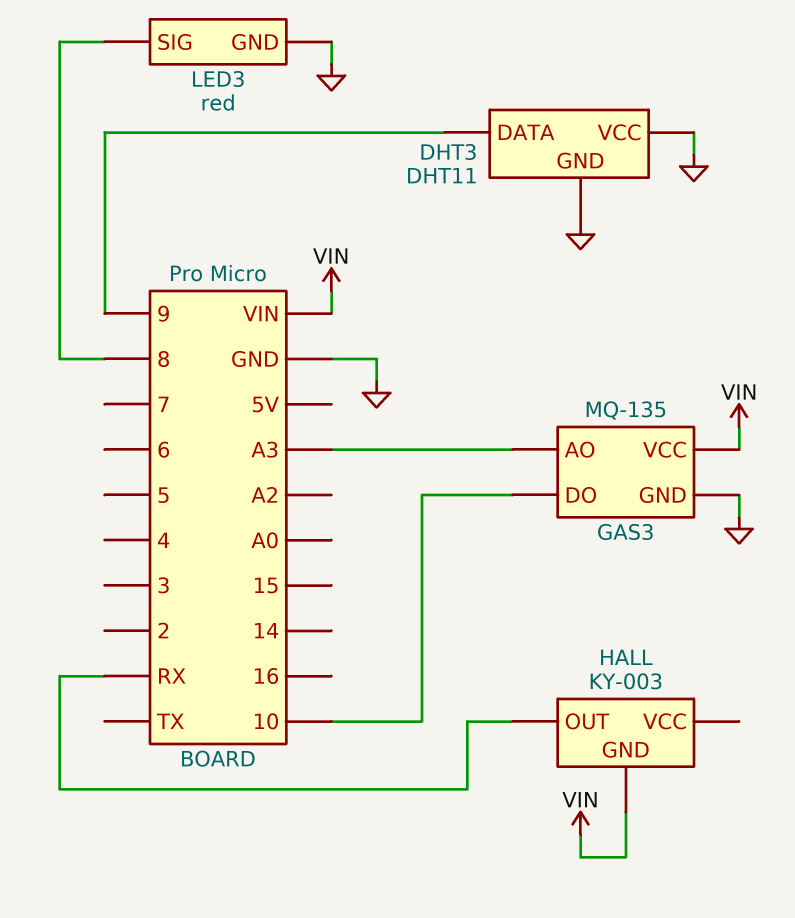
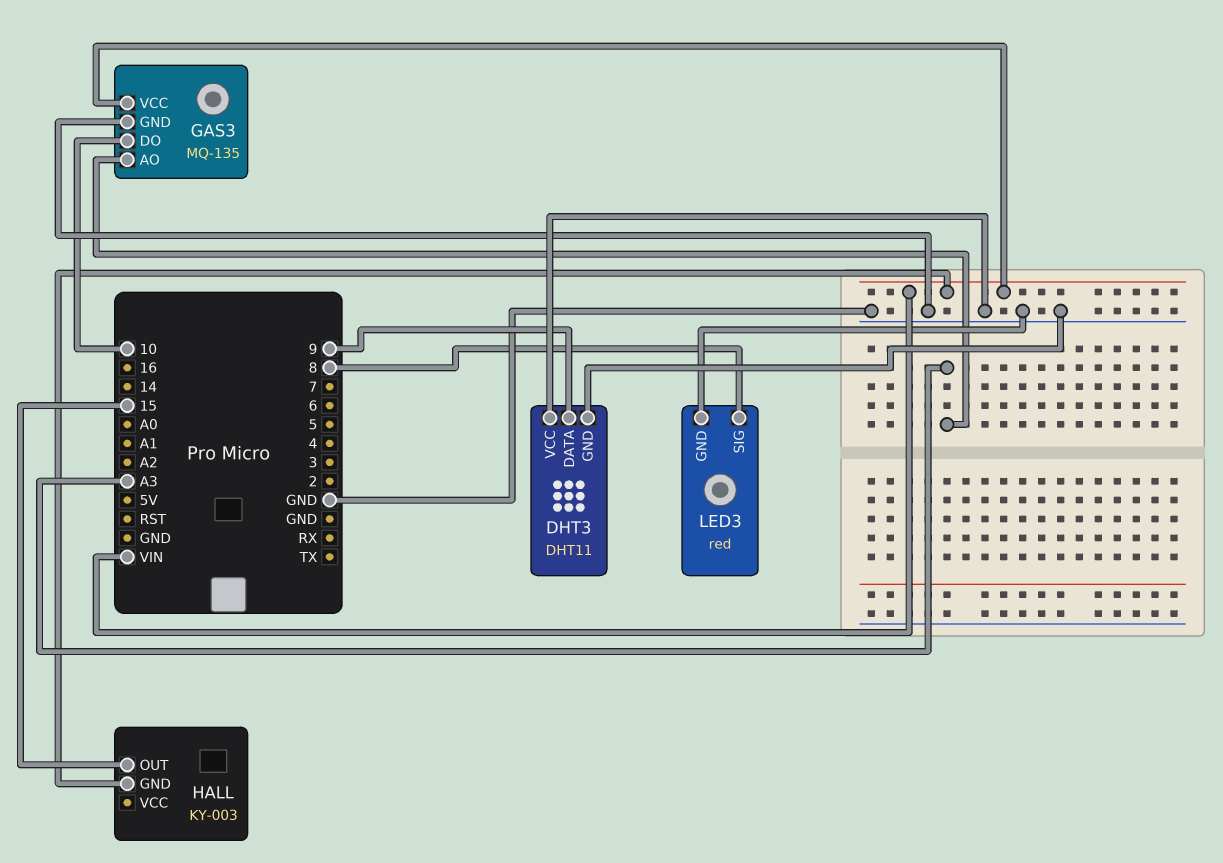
HALL pin OUT: RX -> 15

